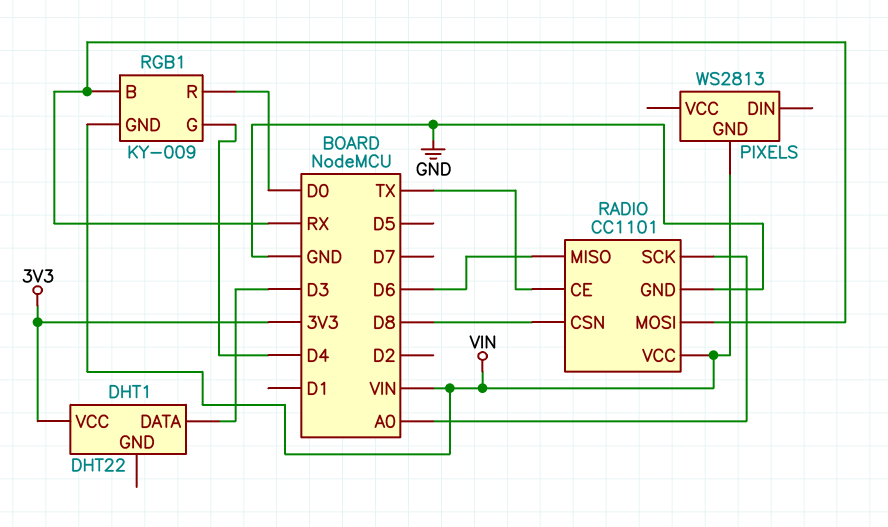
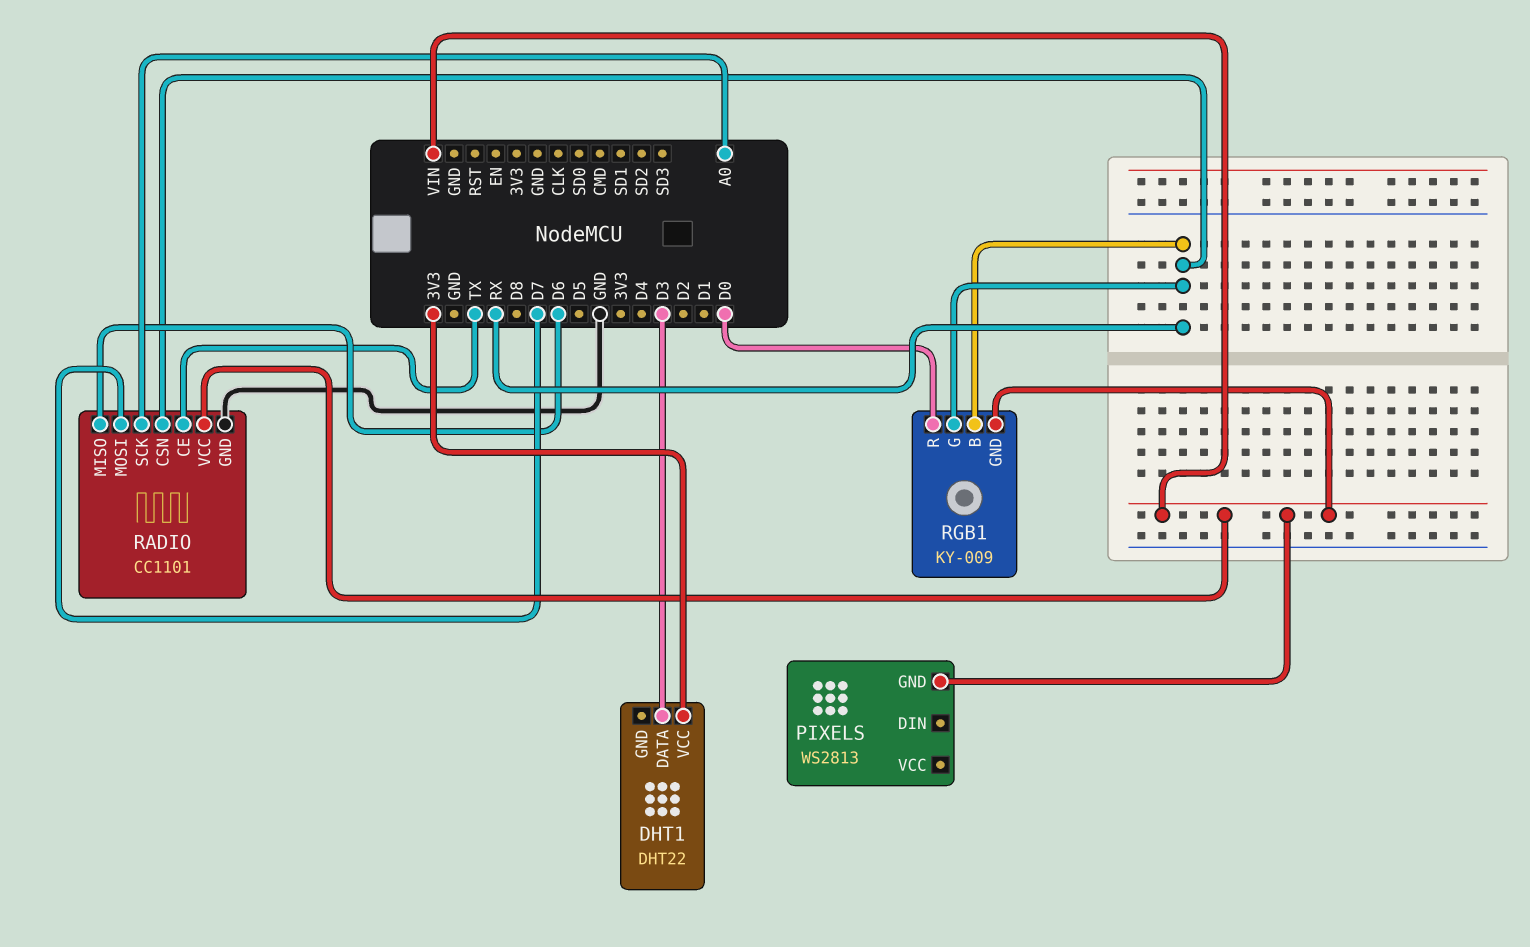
RADIO pin CSN: D8 -> RX
RADIO pin MOSI: RX -> D7
RGB1 pin G: D4 -> RX

